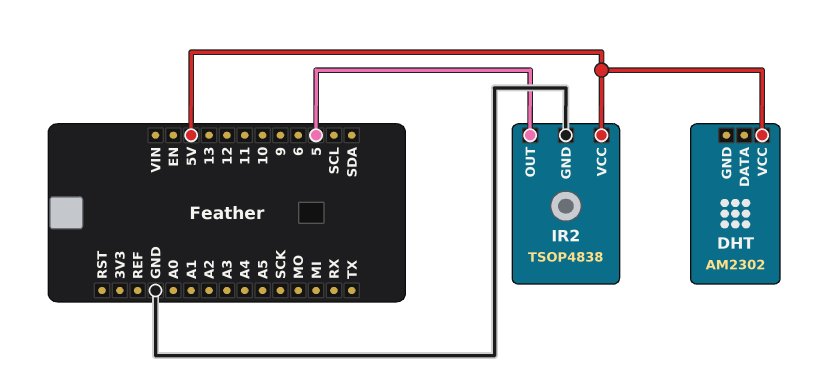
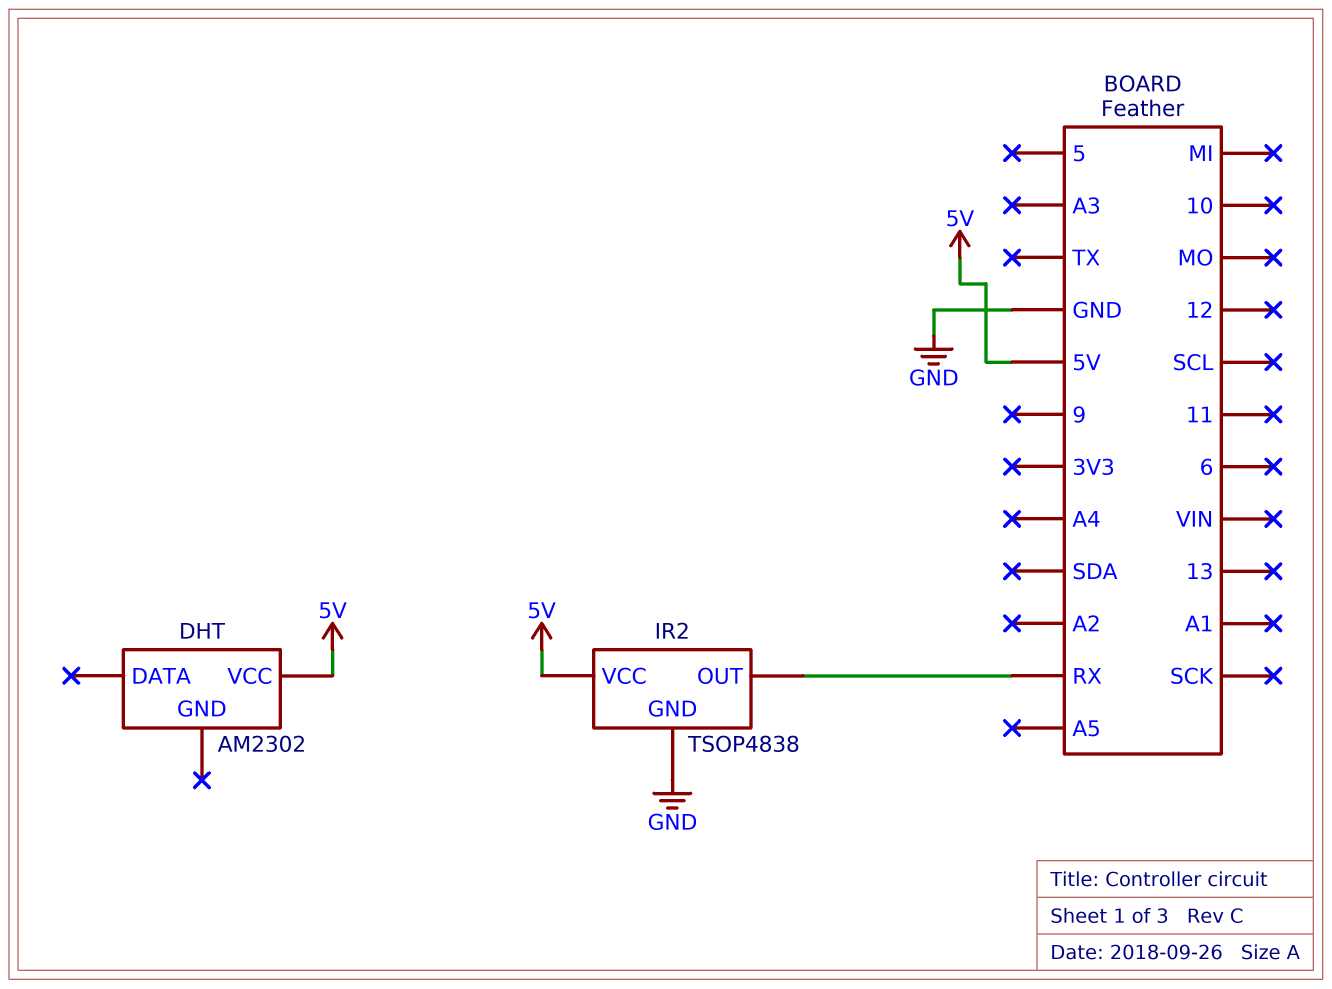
IR2 pin OUT: 5 -> RX

